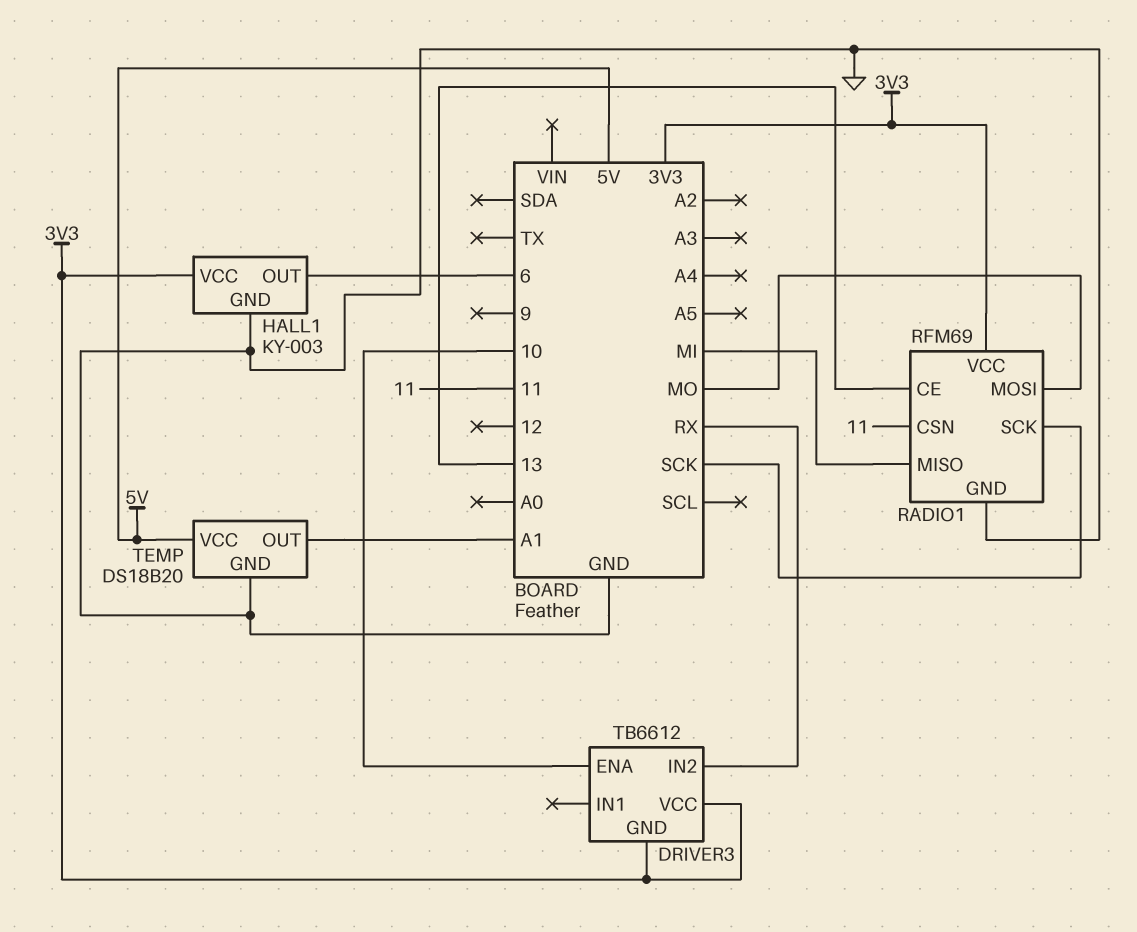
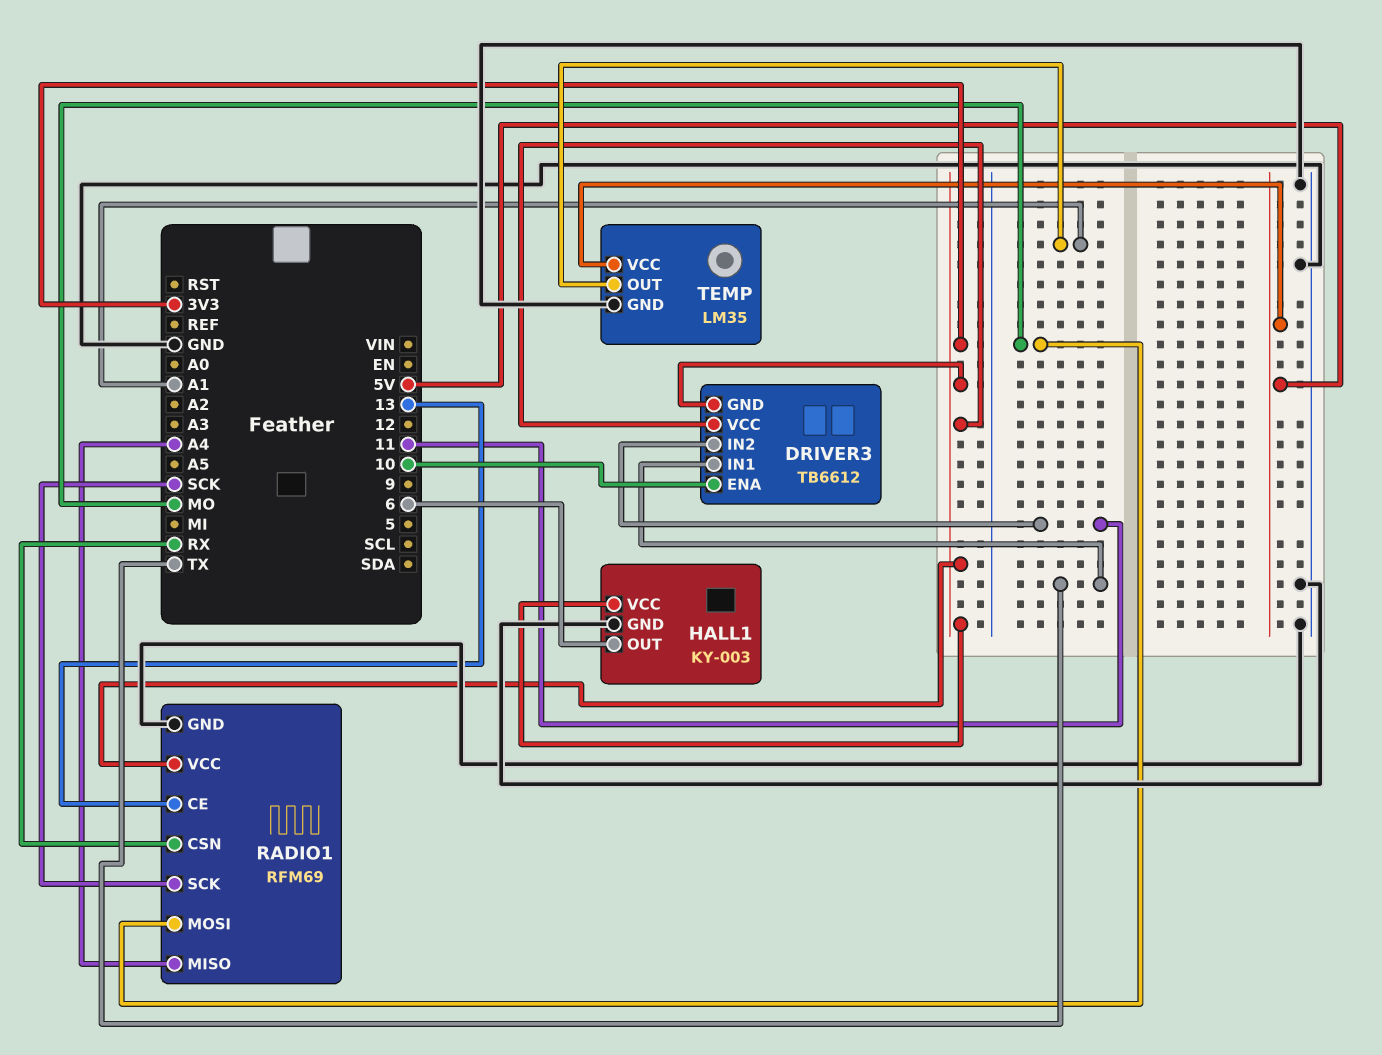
DRIVER3 pin IN1: none -> TX
DRIVER3 pin IN2: RX -> 11
RADIO1 pin CSN: 11 -> RX
RADIO1 pin MISO: MI -> A4
TEMP: DS18B20 -> LM35

